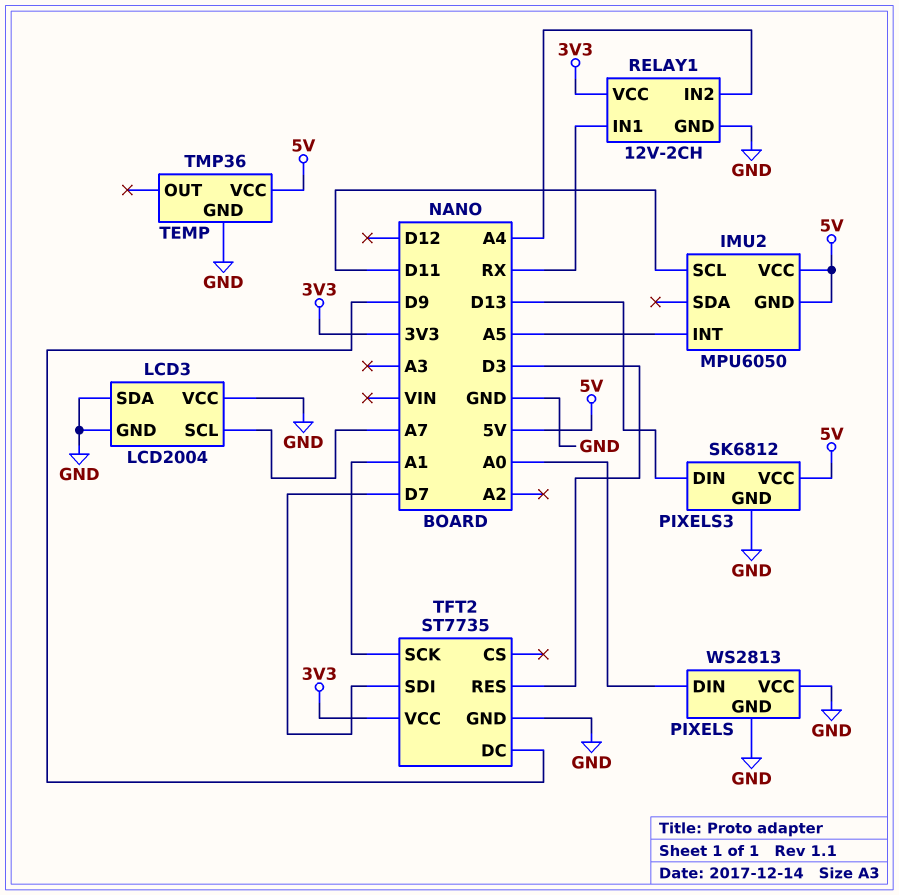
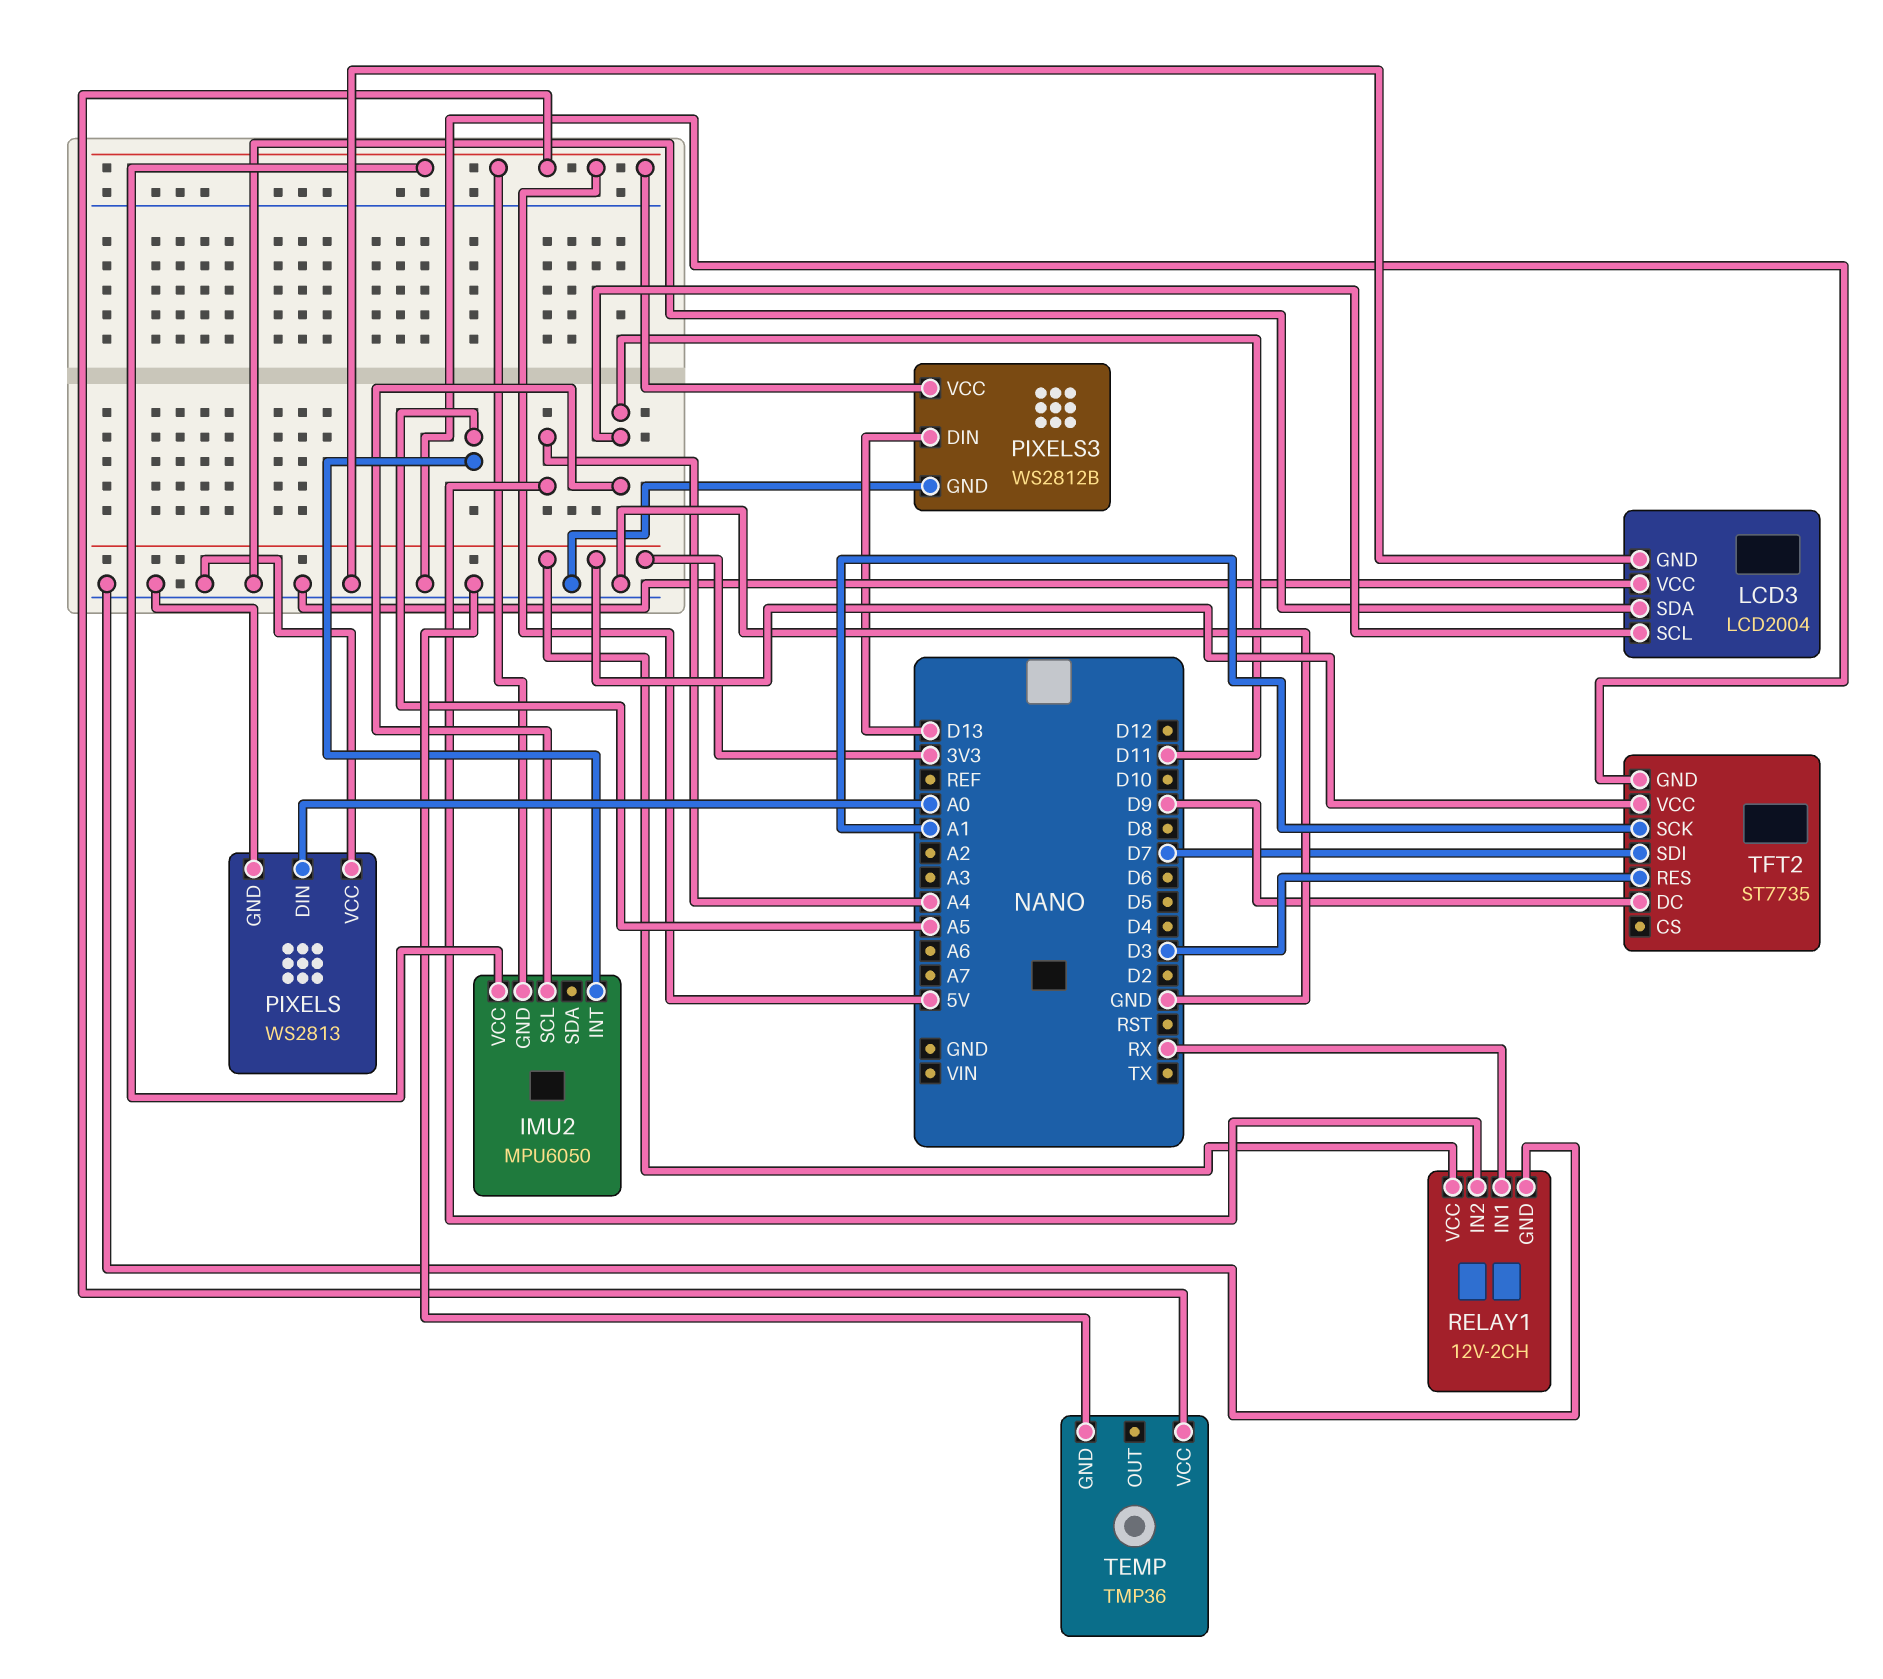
LCD3 pin SCL: A7 -> D11
PIXELS3: SK6812 -> WS2812B

